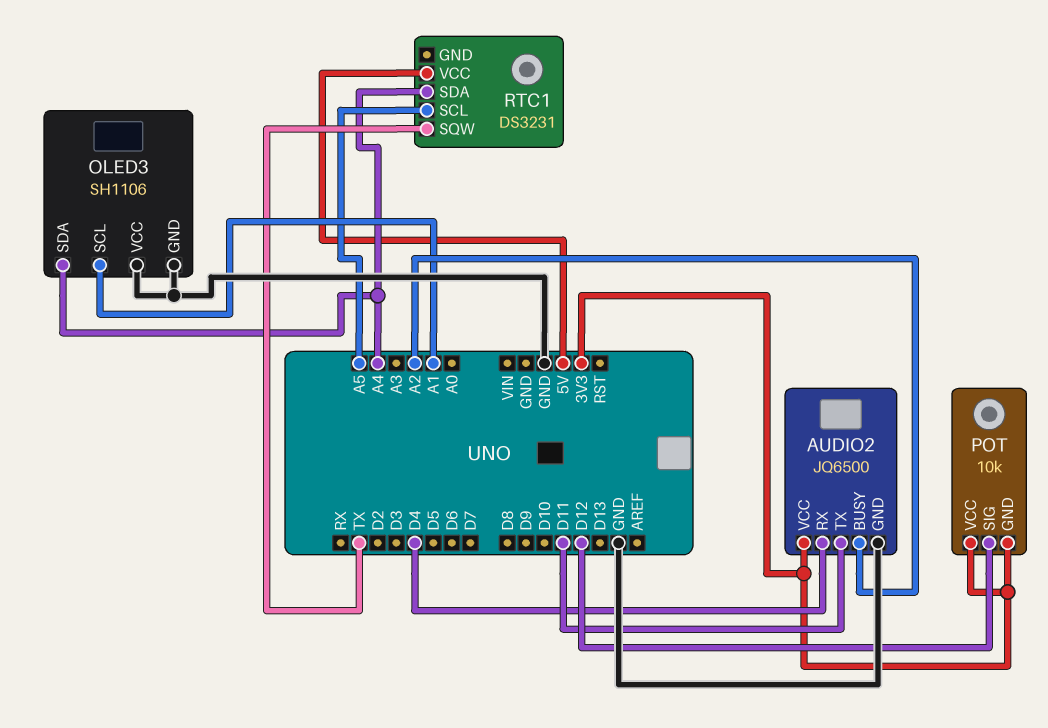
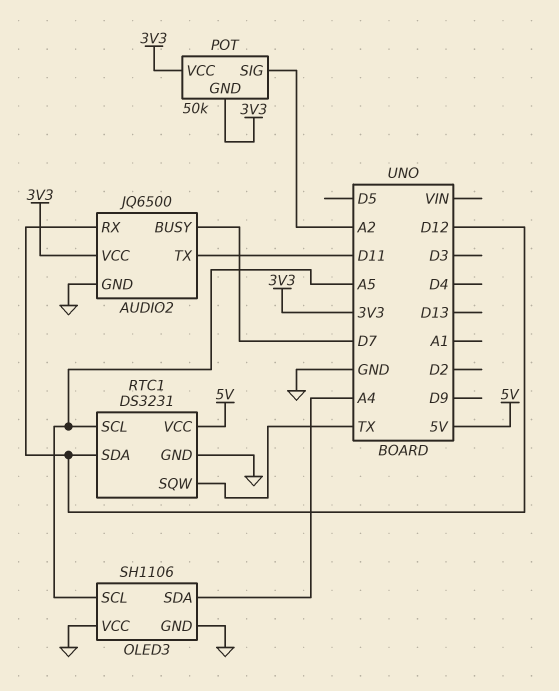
AUDIO2 pin BUSY: A2 -> D7
AUDIO2 pin RX: D4 -> D12
OLED3 pin SCL: A1 -> A5
POT: 10k -> 50k
POT pin SIG: D12 -> A2
RTC1 pin GND: none -> GND
RTC1 pin SDA: A4 -> D12

